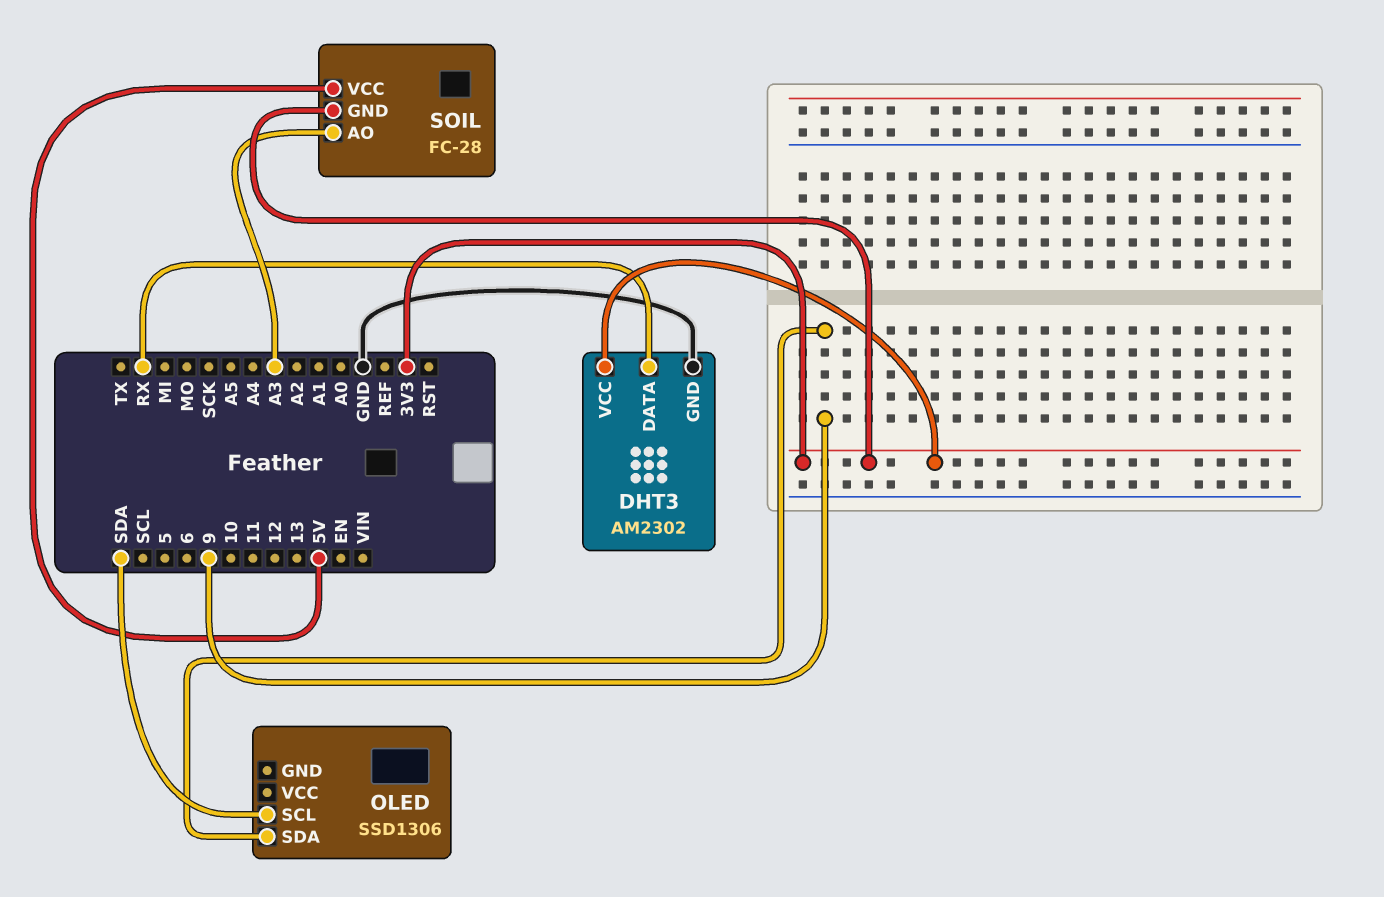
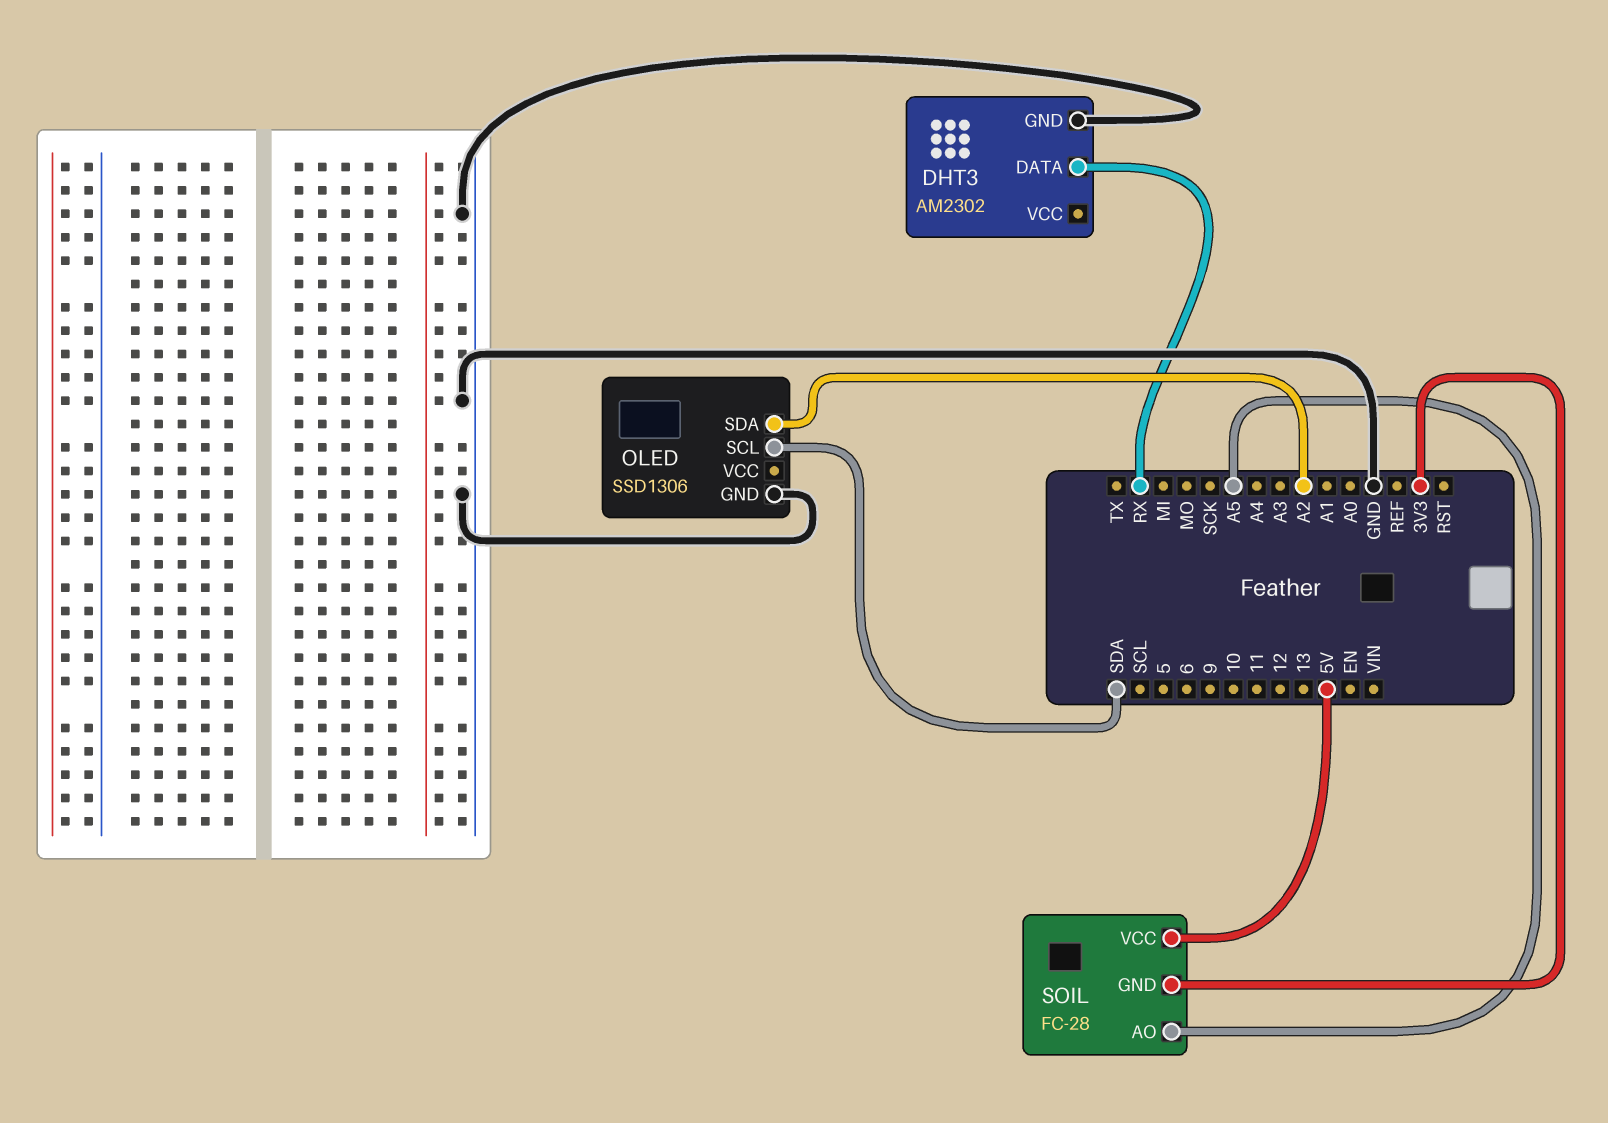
DHT3 pin VCC: 3V3 -> none
OLED pin GND: none -> GND
OLED pin SDA: 9 -> A2
SOIL pin AO: A3 -> A5

